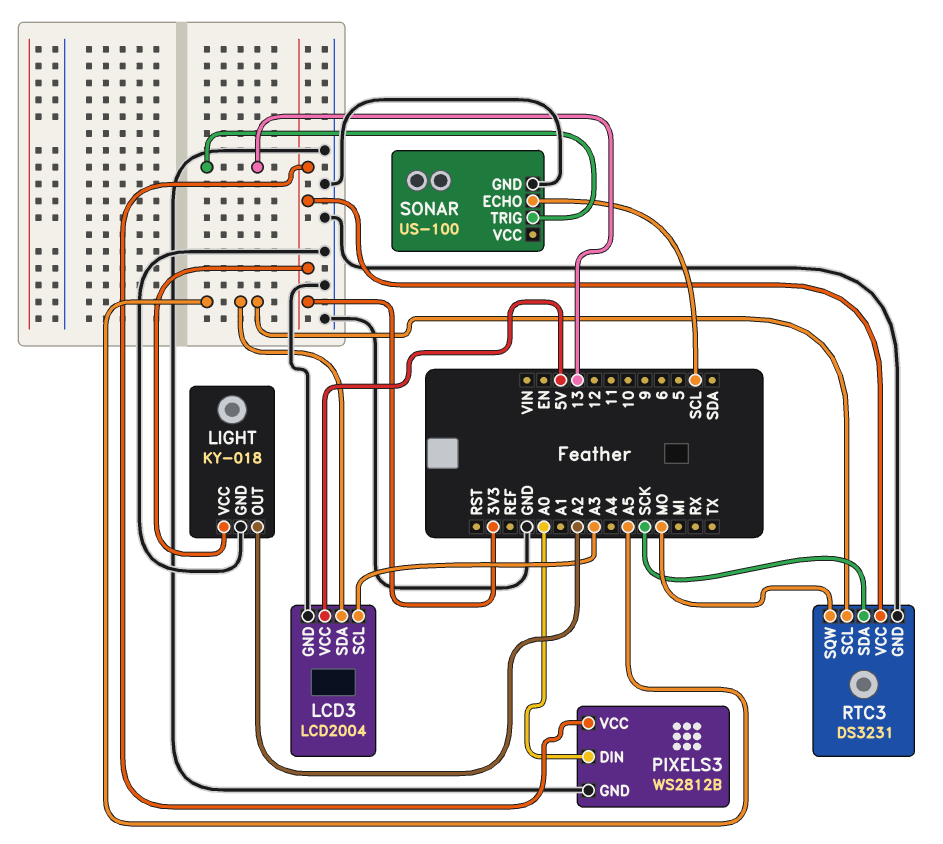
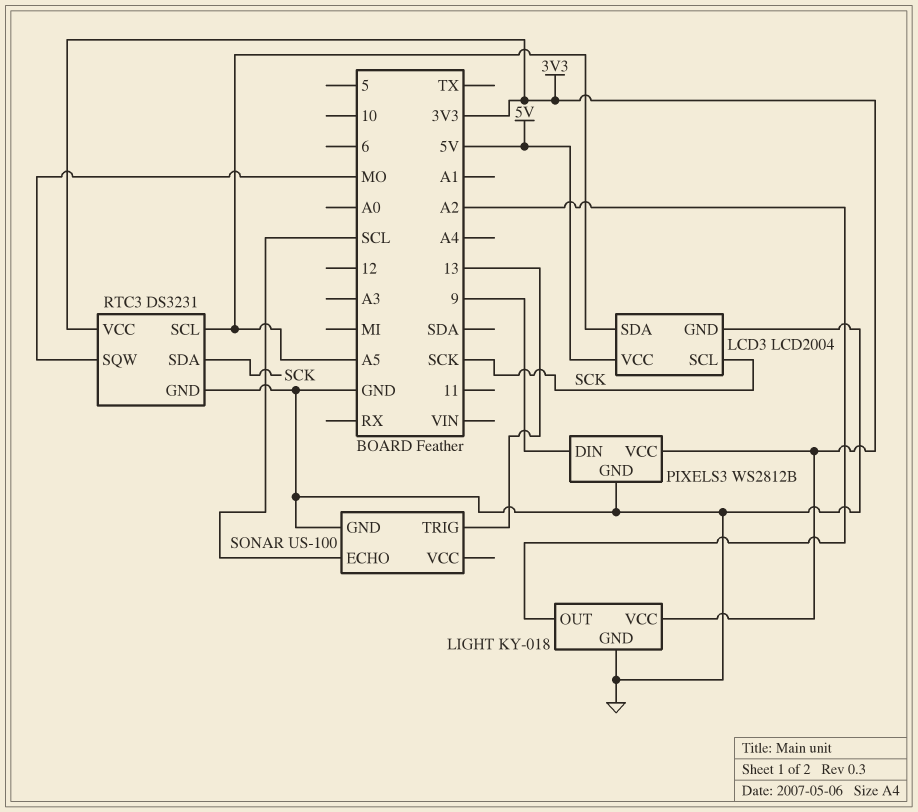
LCD3 pin SCL: A3 -> SCK
PIXELS3 pin DIN: A0 -> 9

